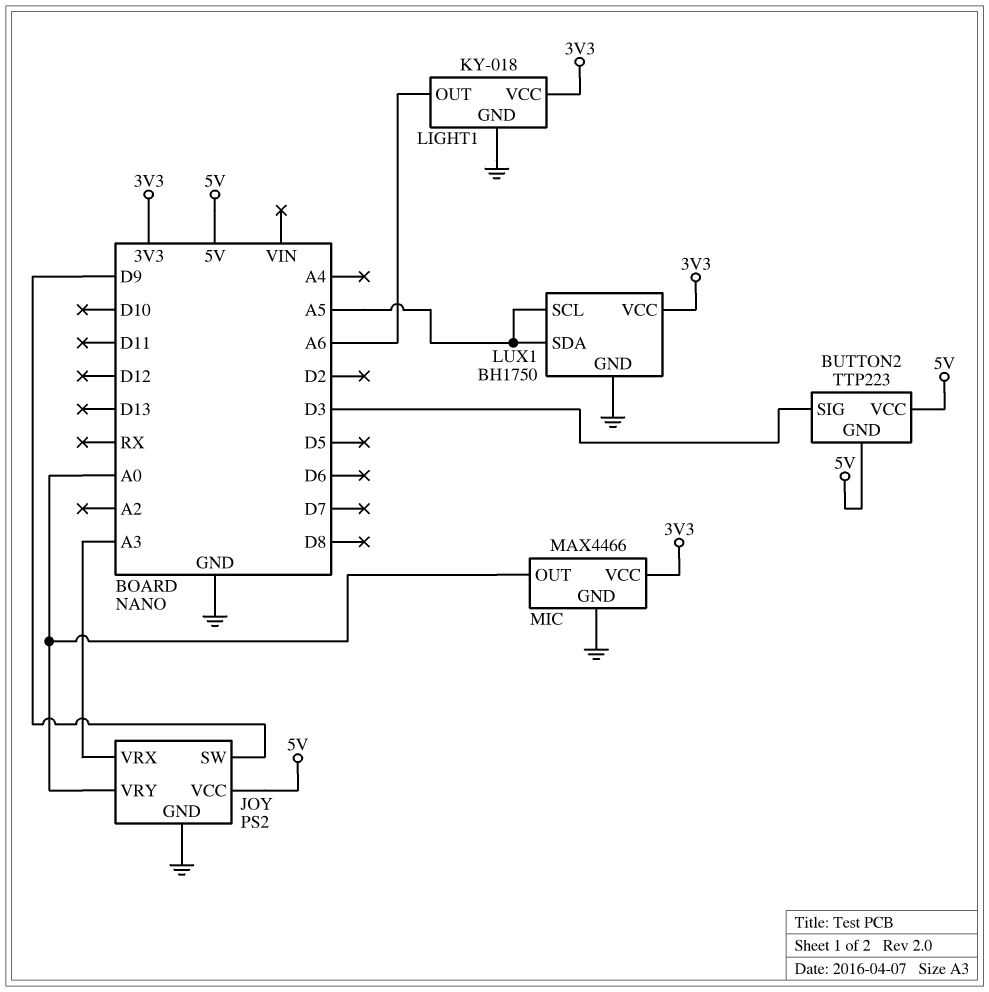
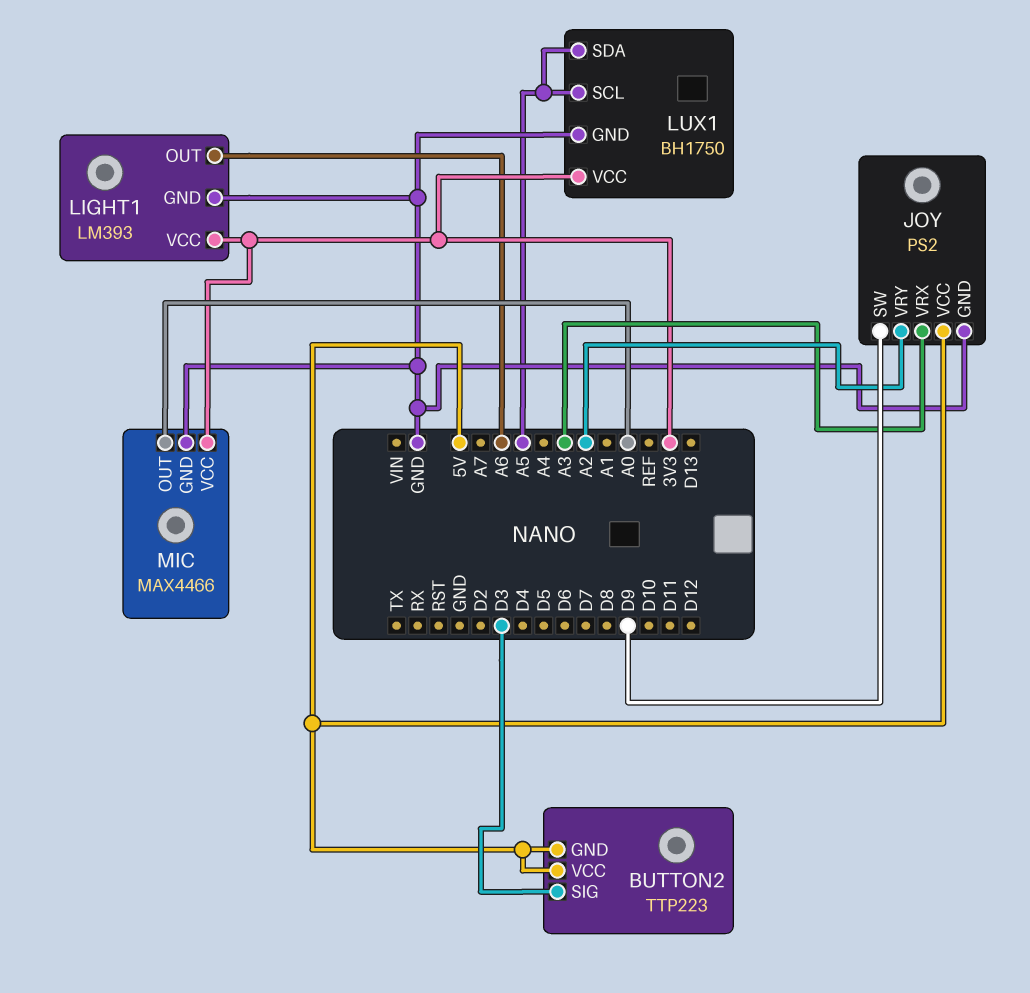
JOY pin VRY: A0 -> A2
LIGHT1: KY-018 -> LM393

